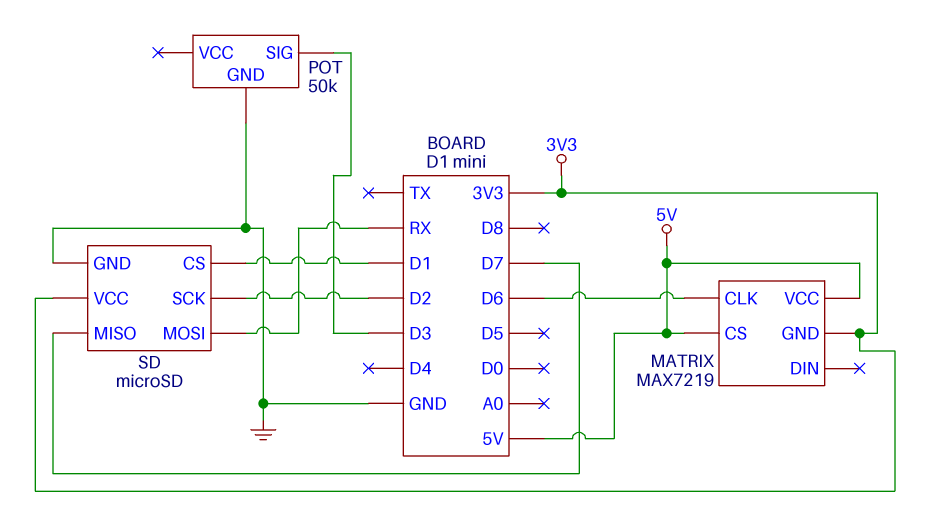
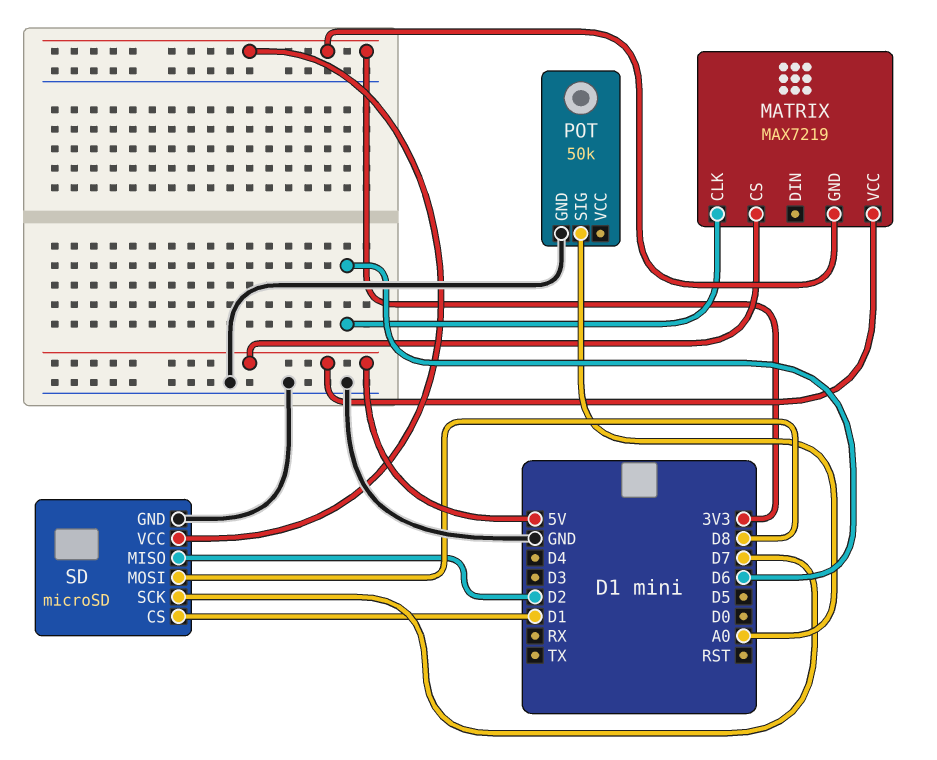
POT pin SIG: D3 -> A0
SD pin MISO: D7 -> D2
SD pin MOSI: RX -> D8
SD pin SCK: D2 -> D7

